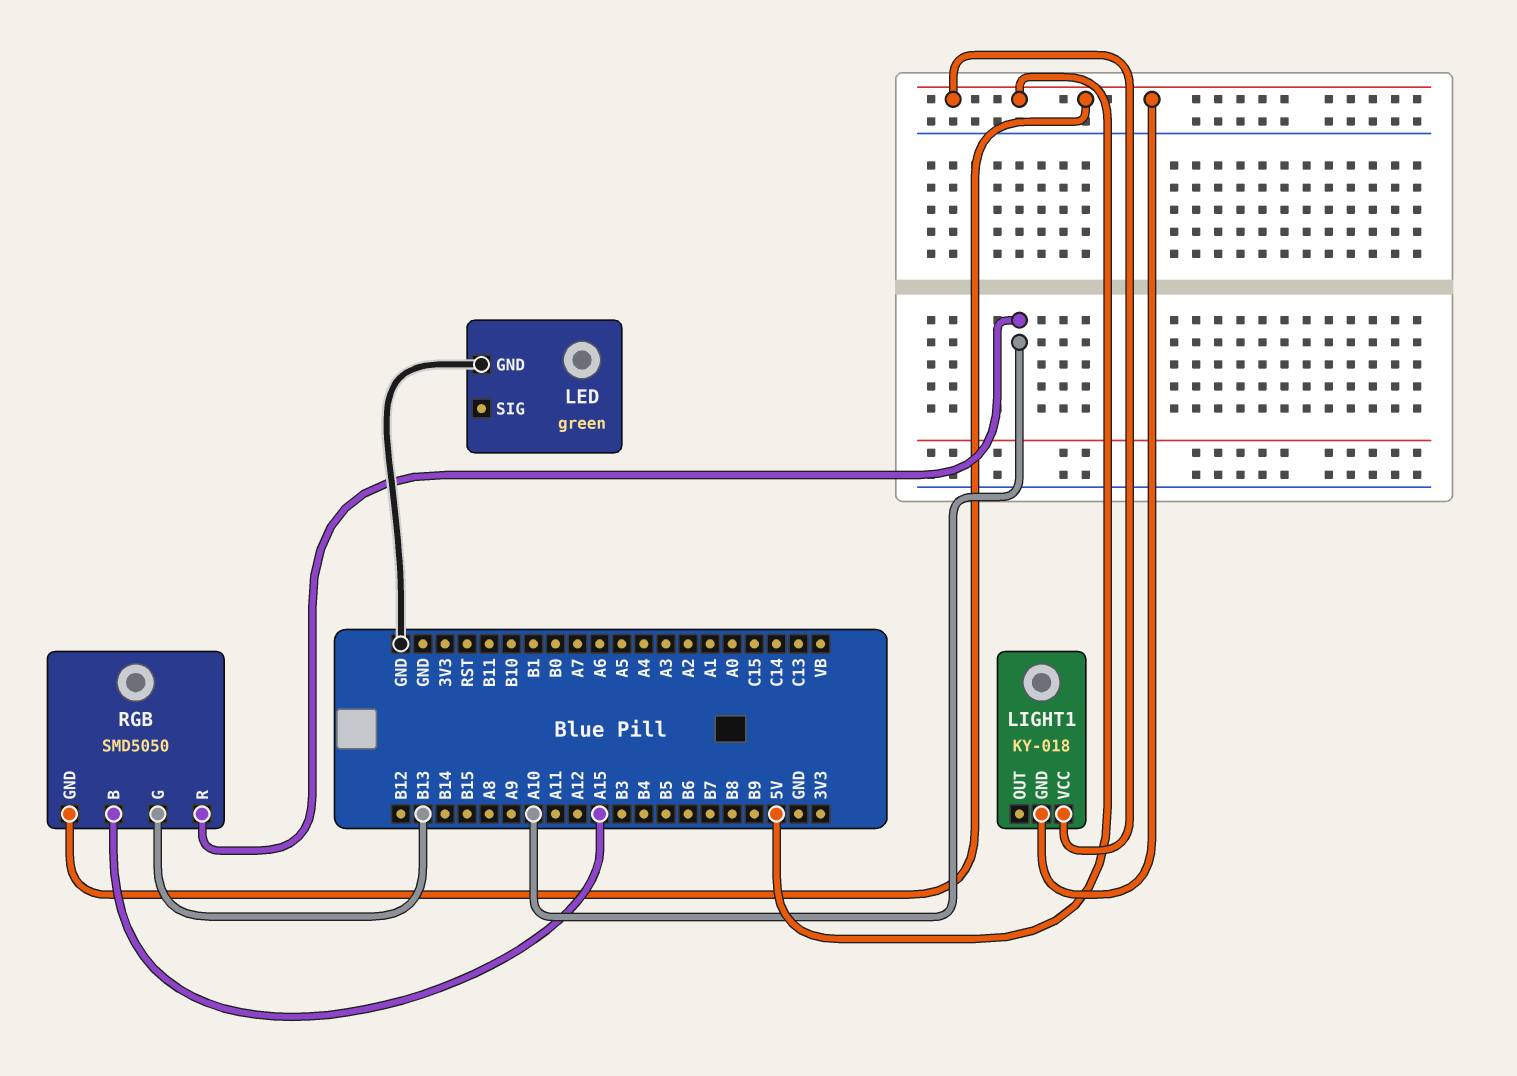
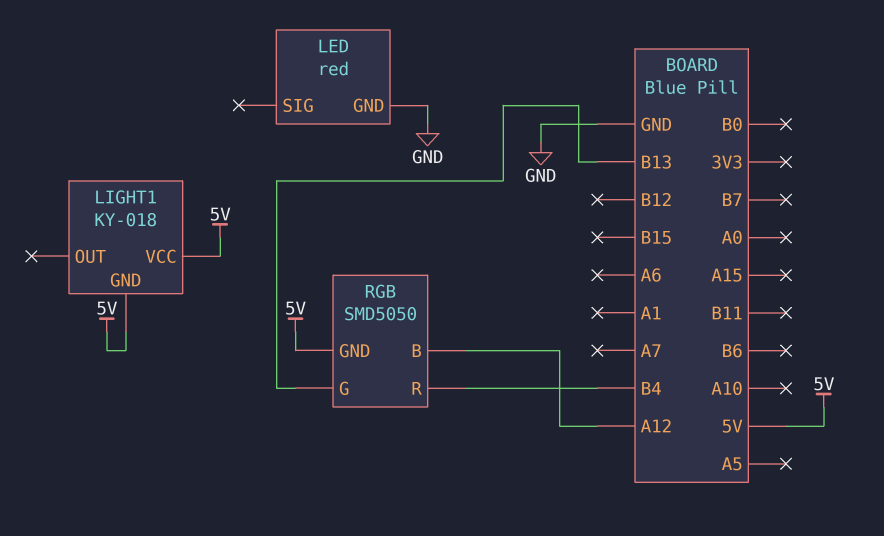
LED: green -> red
RGB pin B: A15 -> A12
RGB pin R: A10 -> B4

